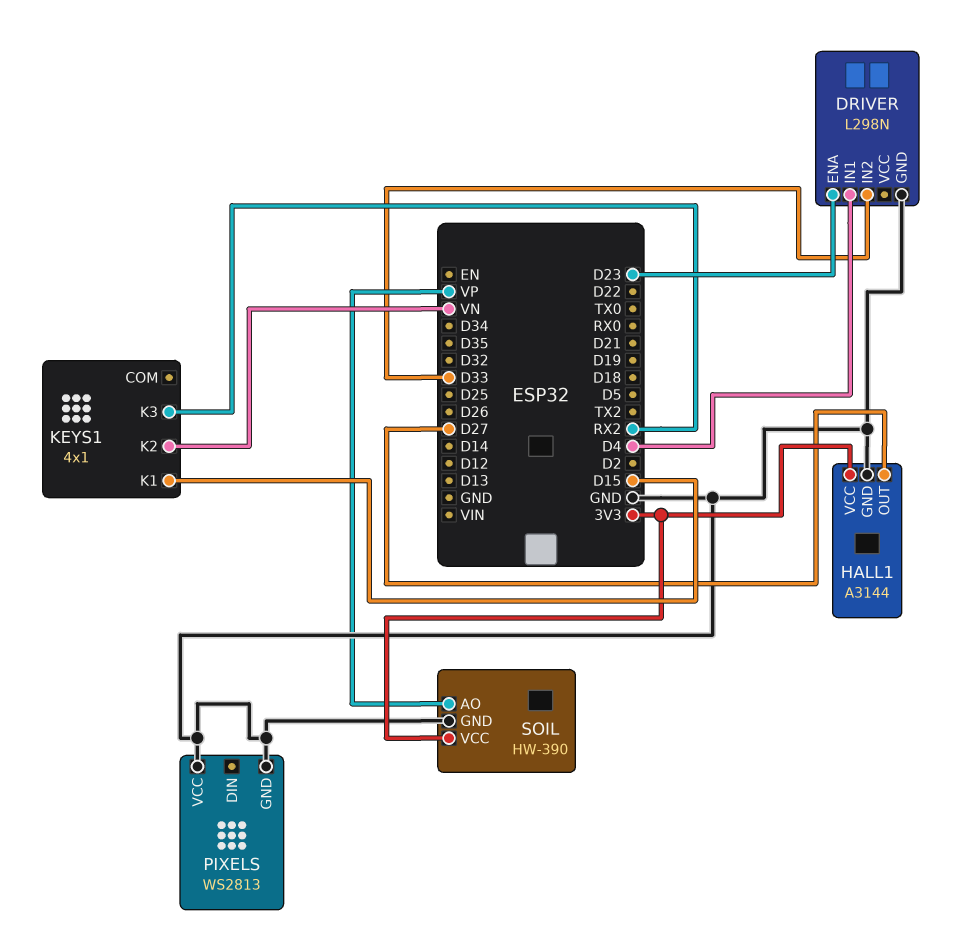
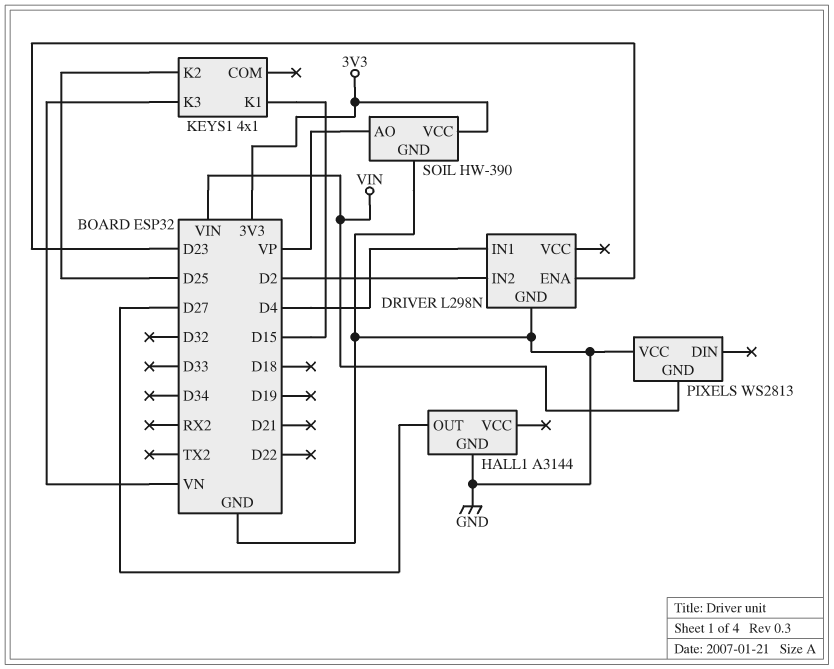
DRIVER pin IN2: D33 -> D2
HALL1 pin VCC: 3V3 -> none
KEYS1 pin K2: VN -> D25
KEYS1 pin K3: RX2 -> VN
PIXELS pin GND: GND -> VIN

